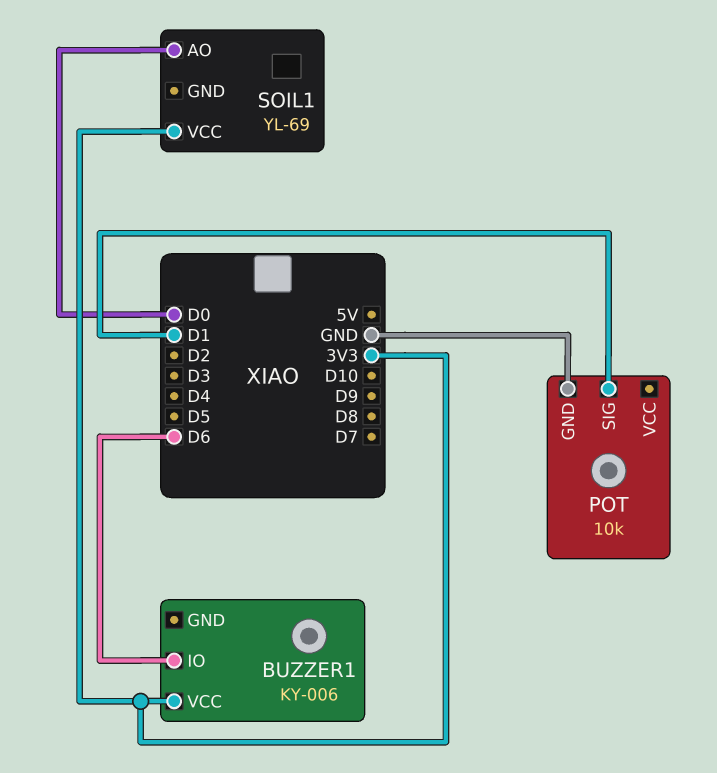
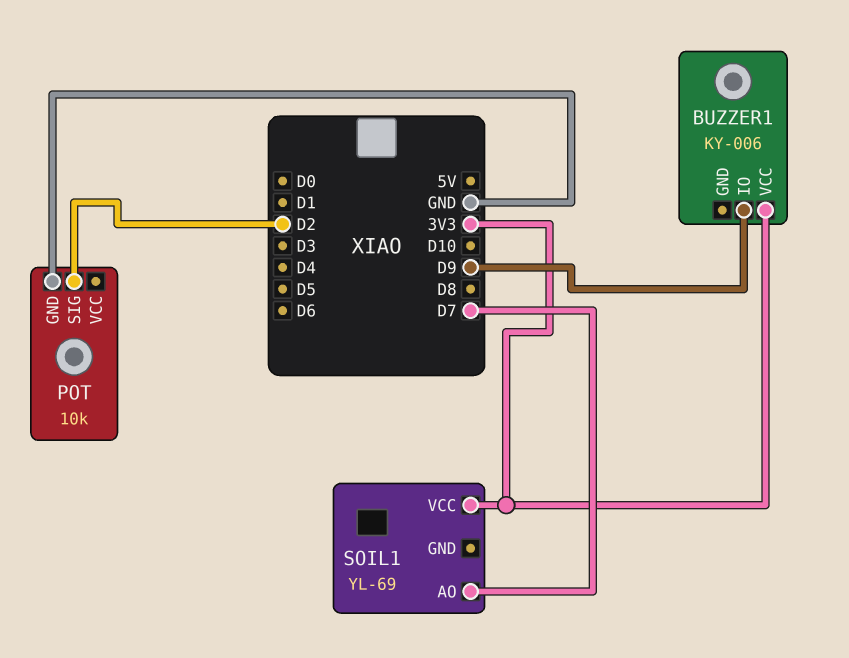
BUZZER1 pin IO: D6 -> D9
POT pin SIG: D1 -> D2
SOIL1 pin AO: D0 -> D7

